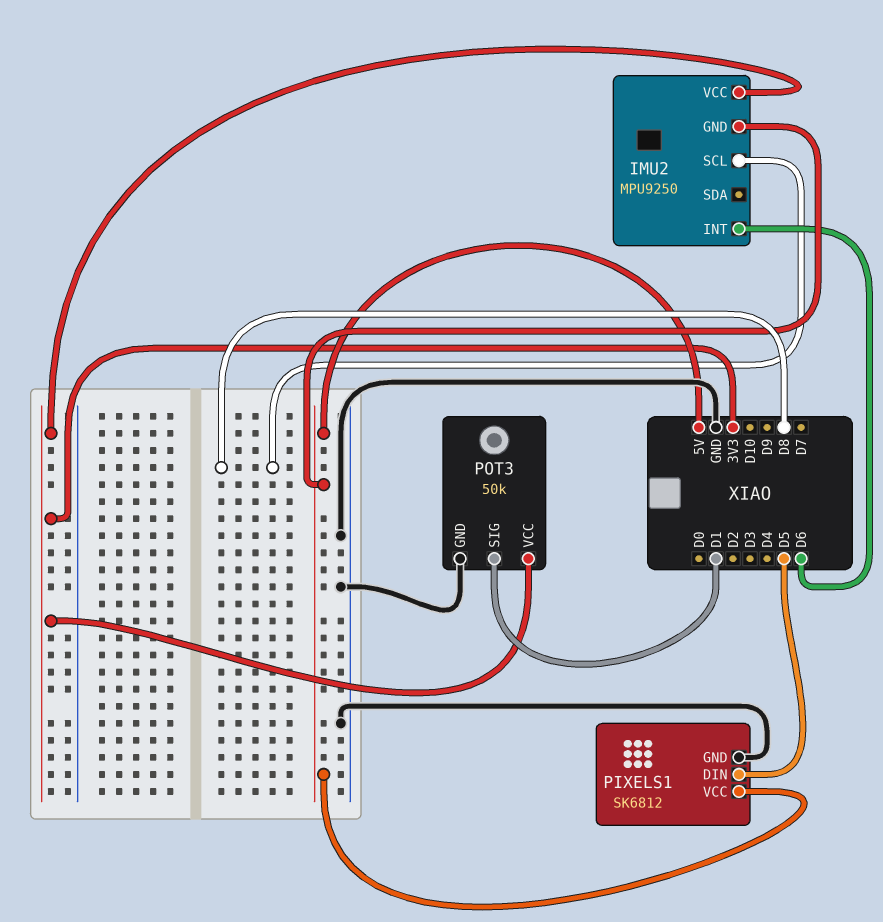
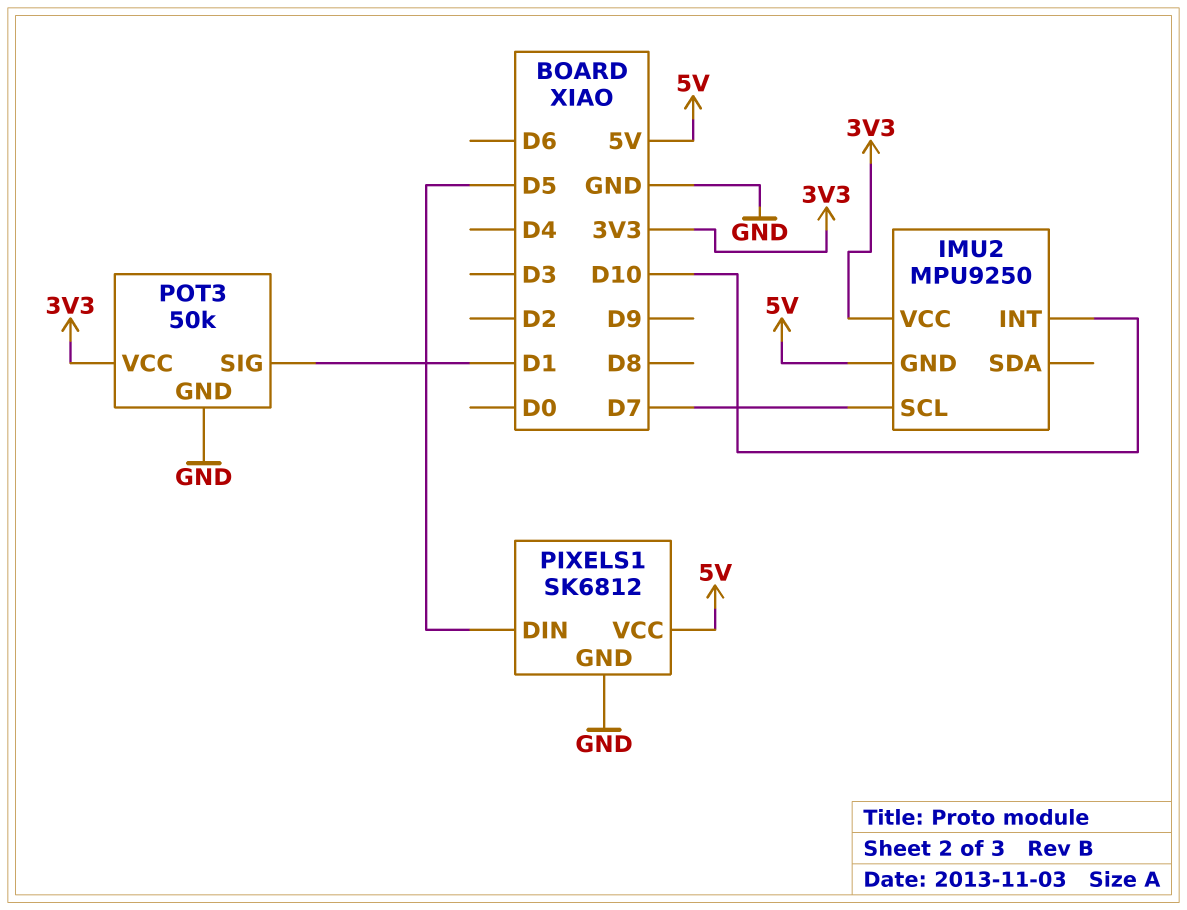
IMU2 pin INT: D6 -> D10
IMU2 pin SCL: D8 -> D7

